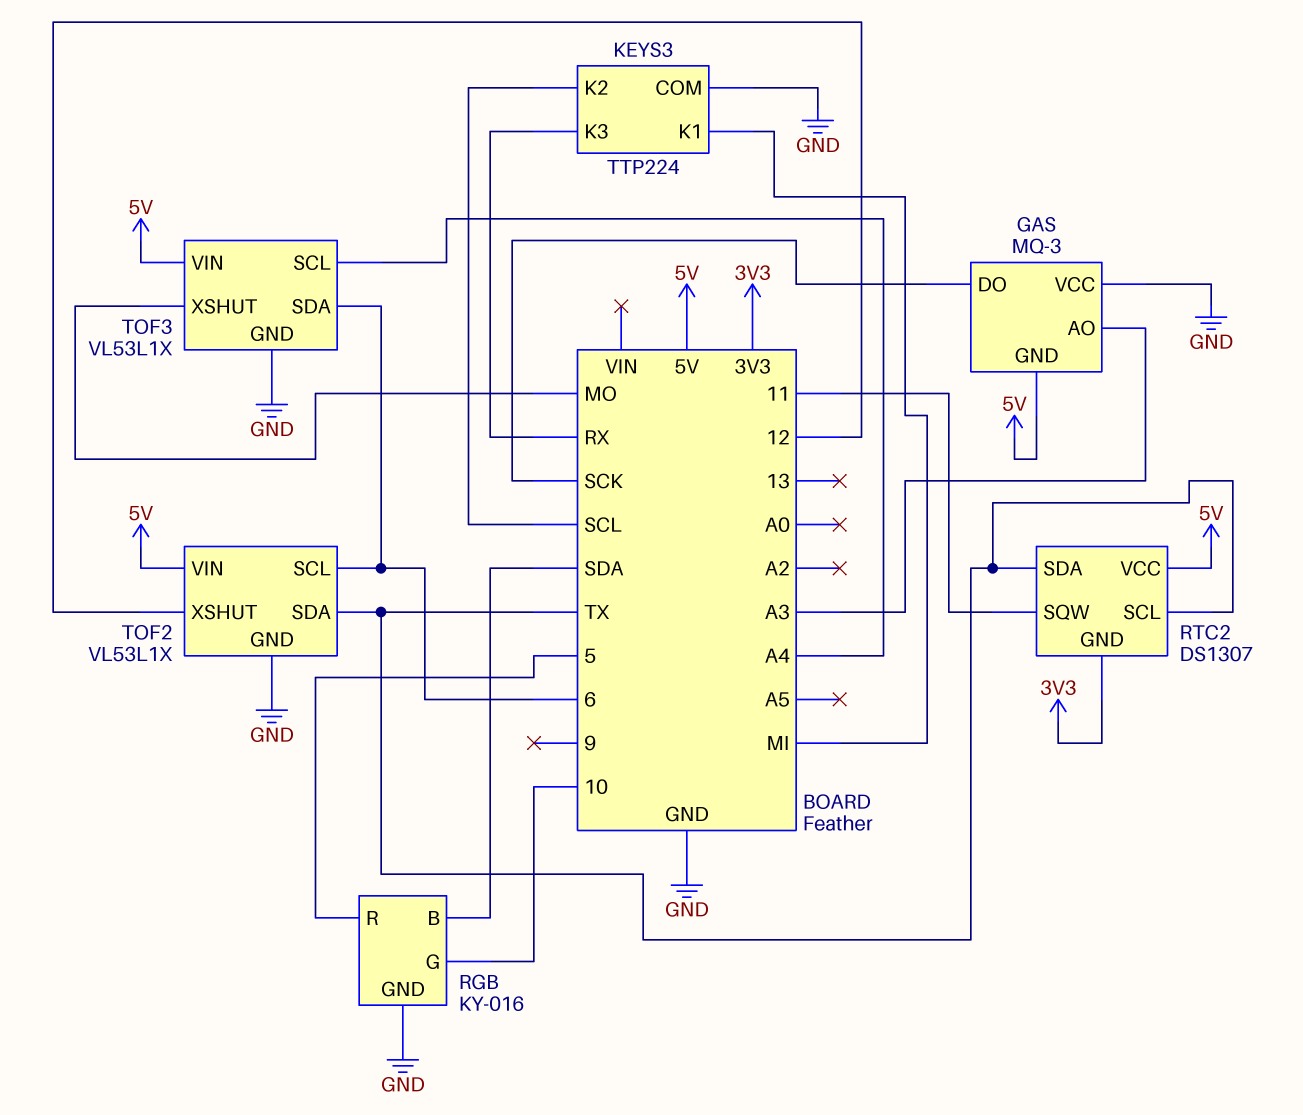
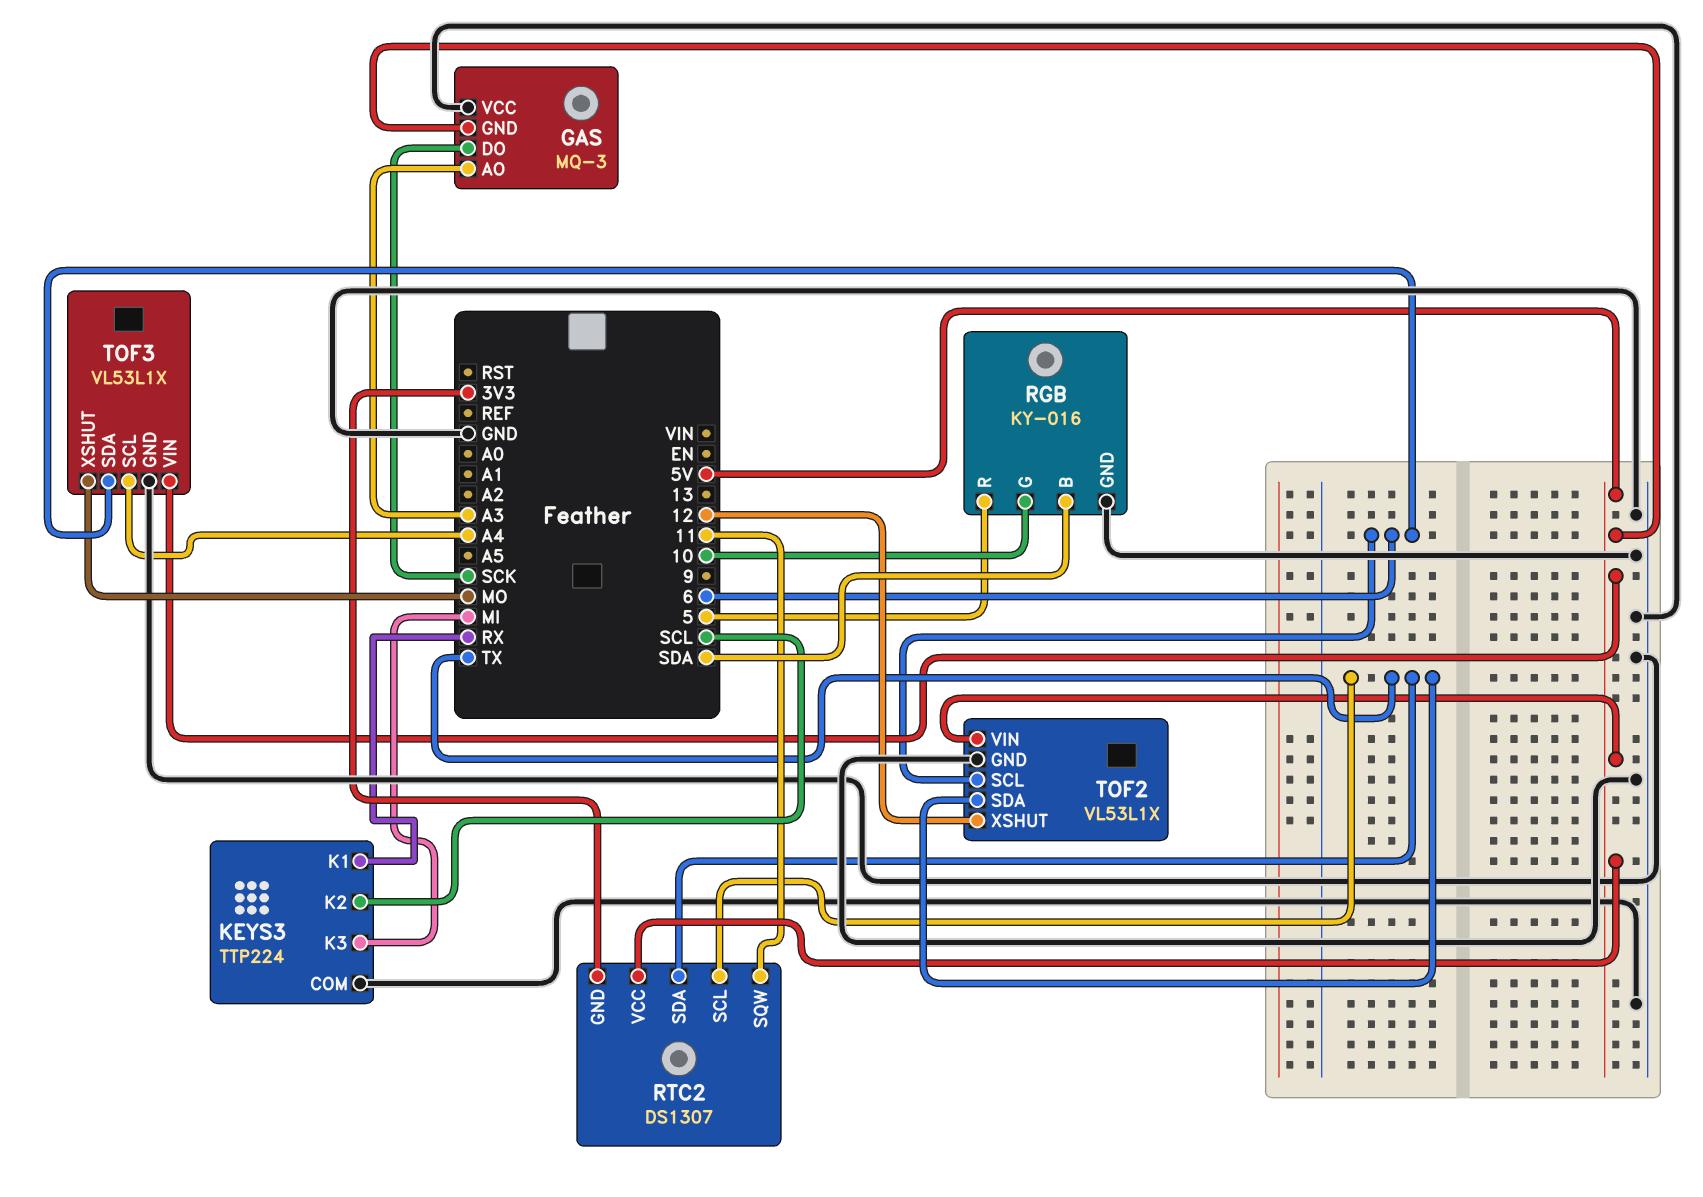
KEYS3 pin K1: MI -> RX
KEYS3 pin K3: RX -> MI

